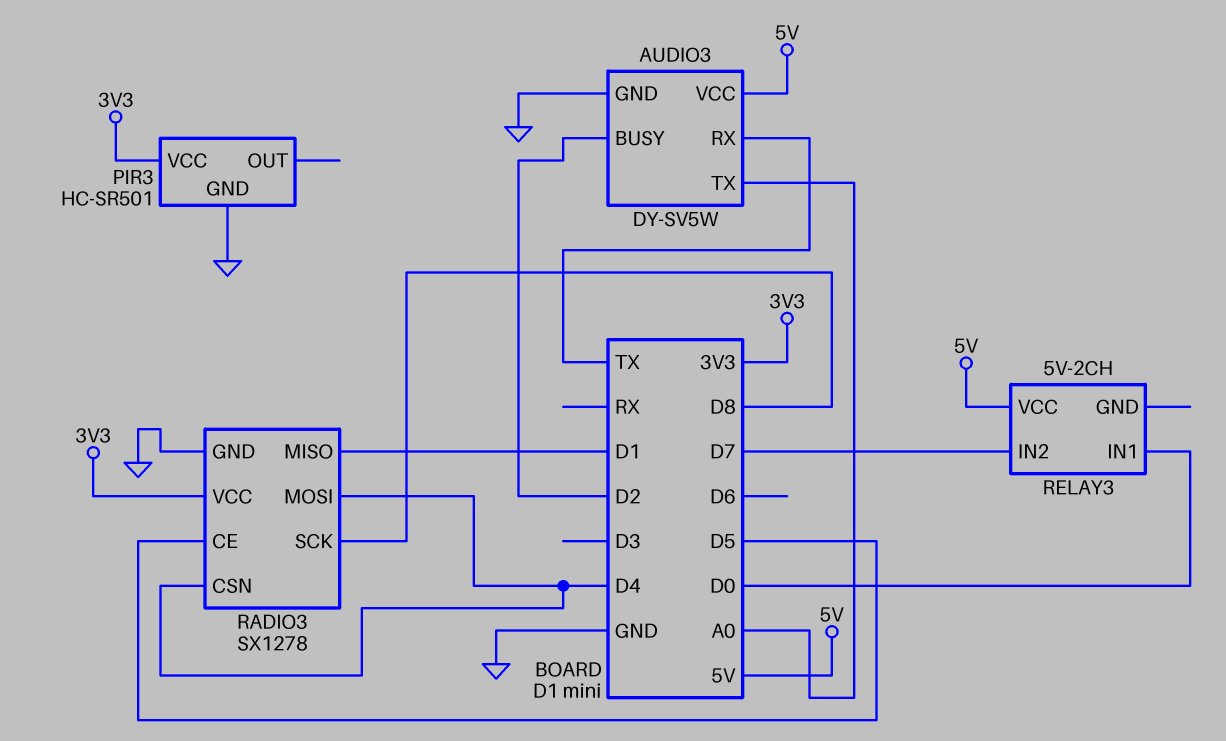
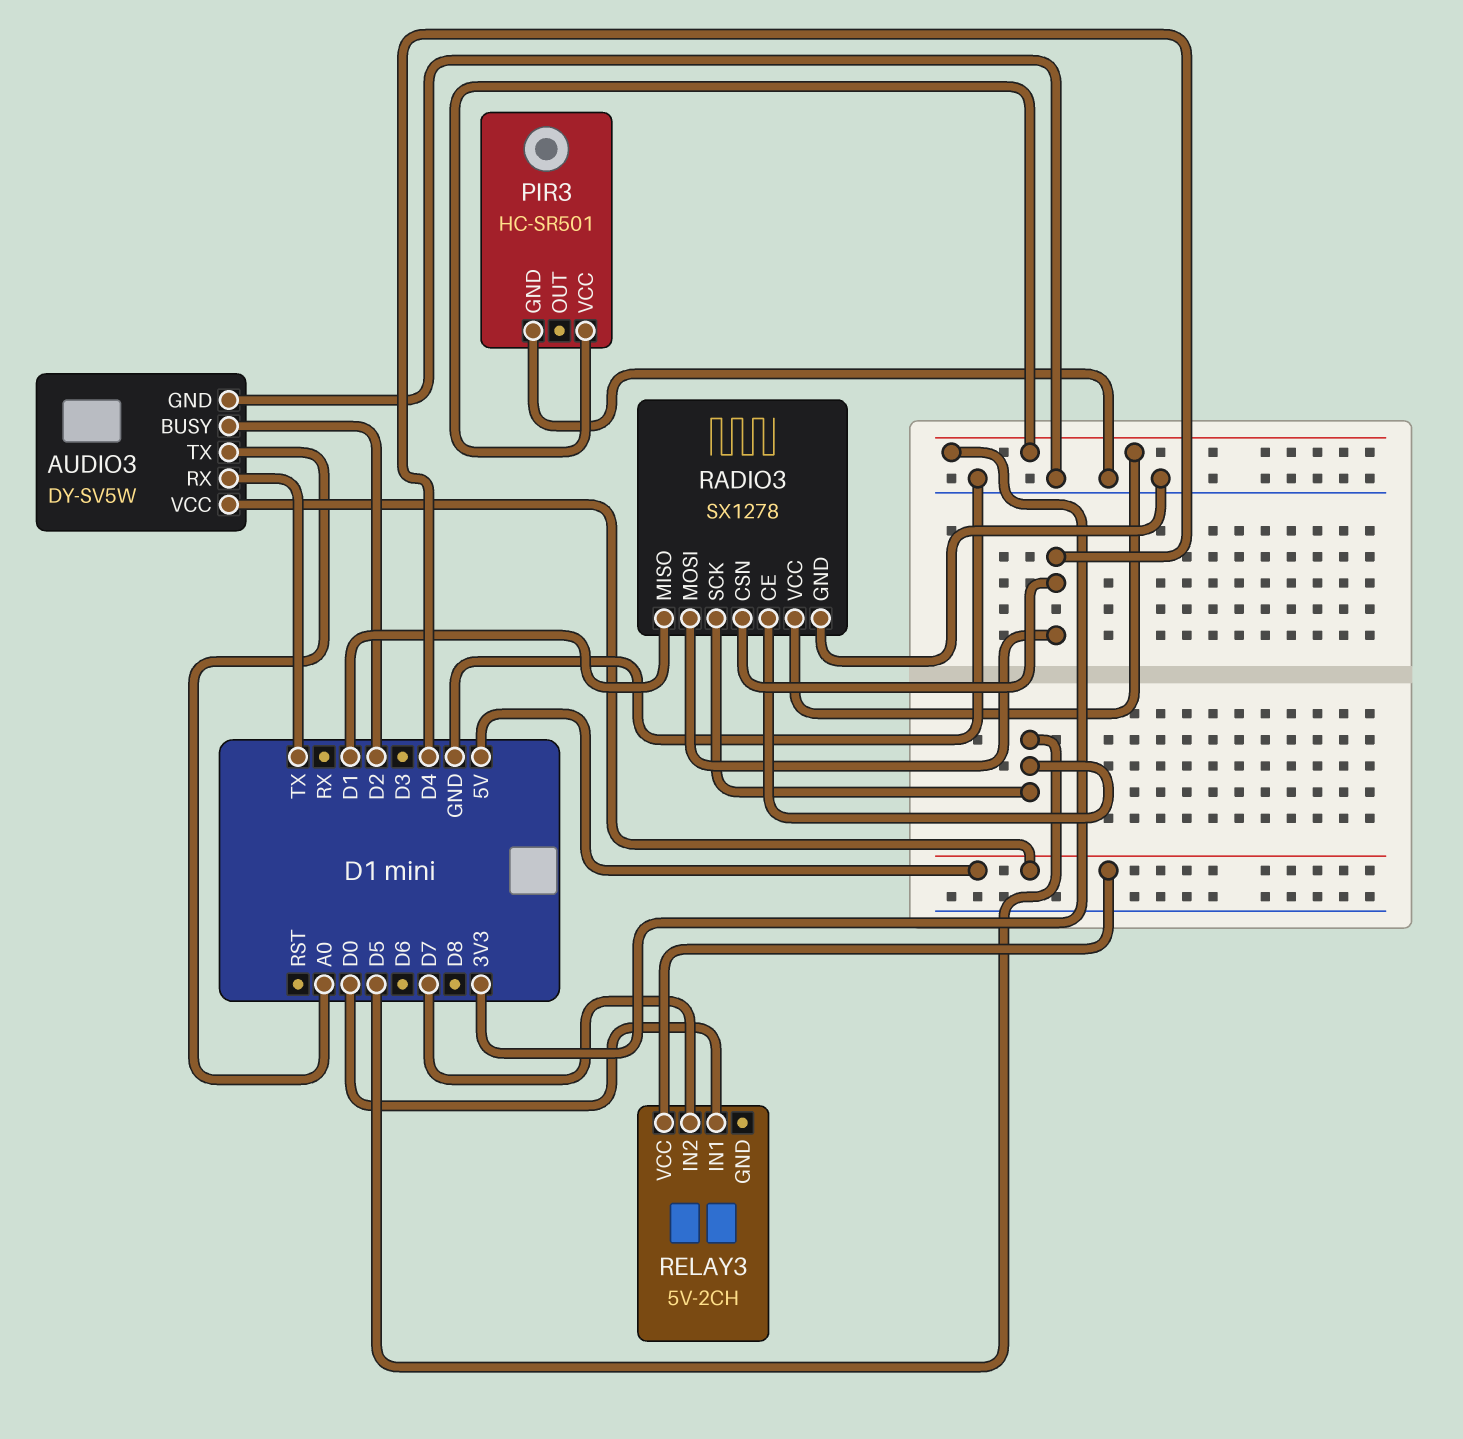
RADIO3 pin SCK: D8 -> D5

